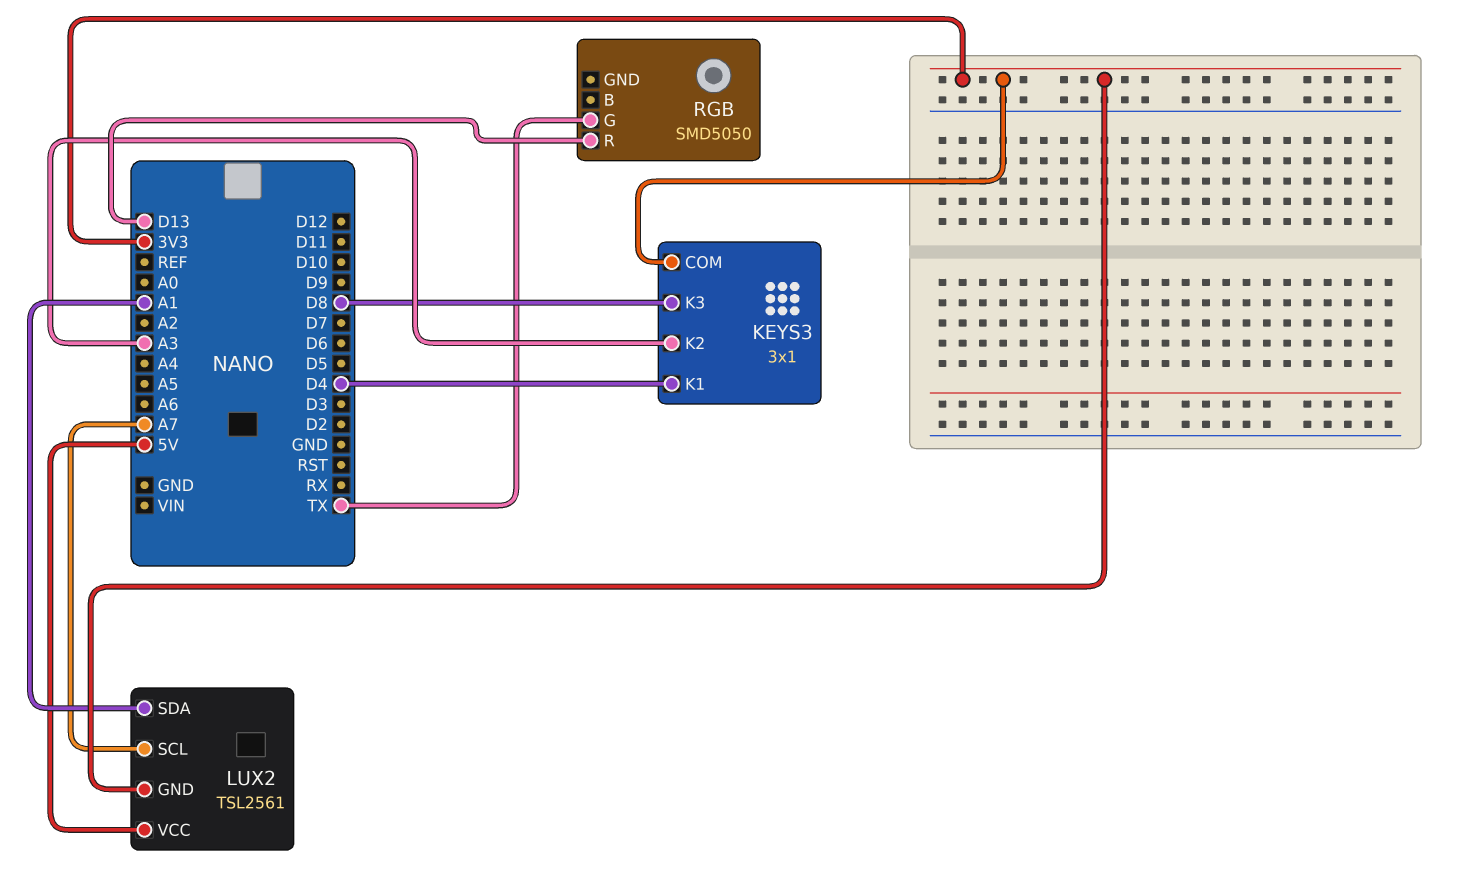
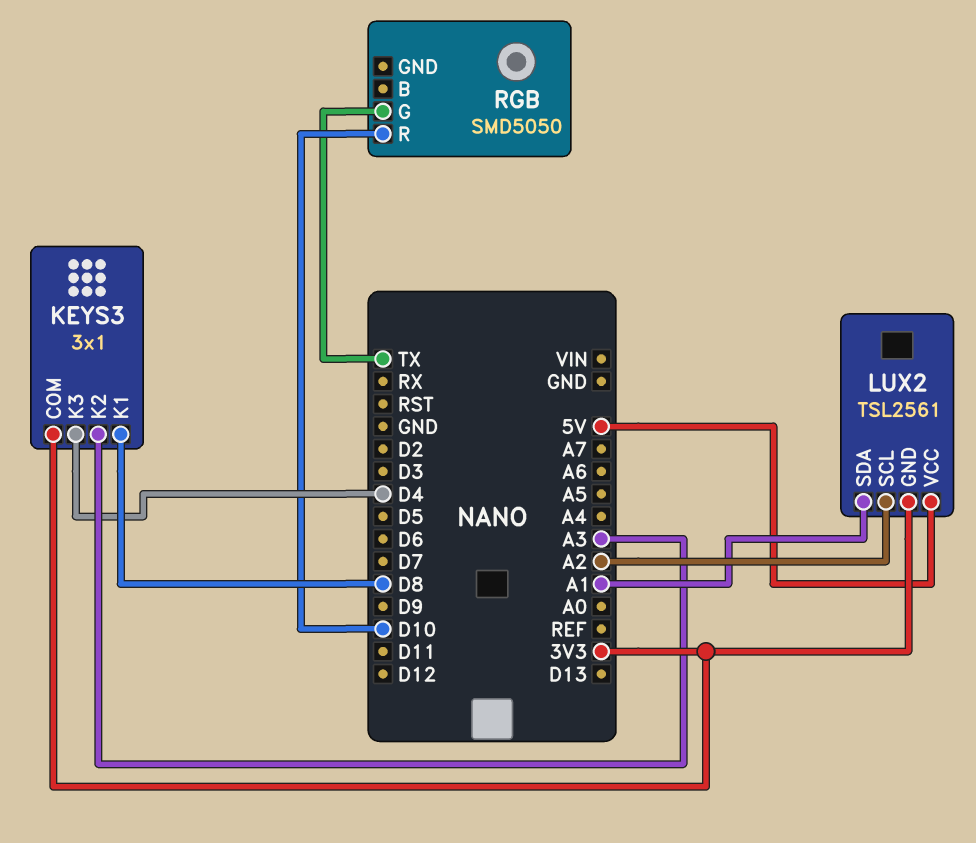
KEYS3 pin K1: D4 -> D8
KEYS3 pin K3: D8 -> D4
LUX2 pin SCL: A7 -> A2
RGB pin R: D13 -> D10

